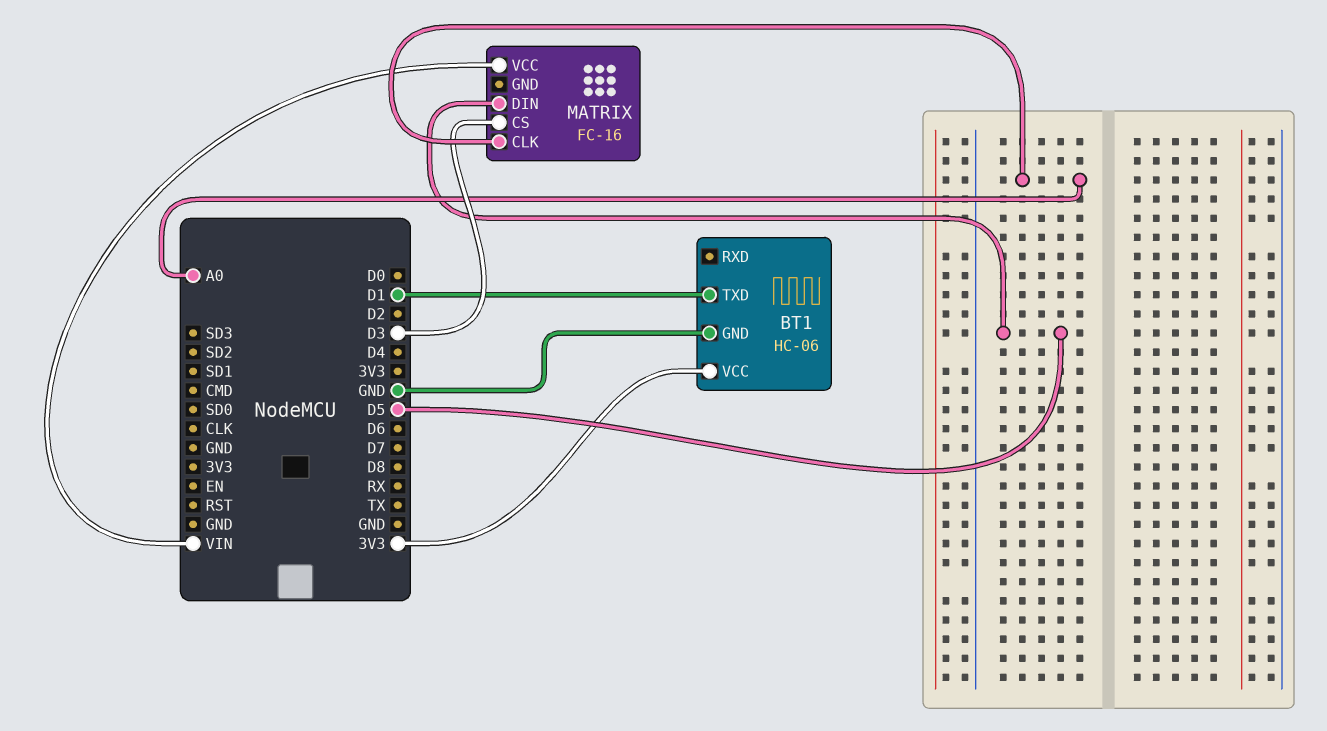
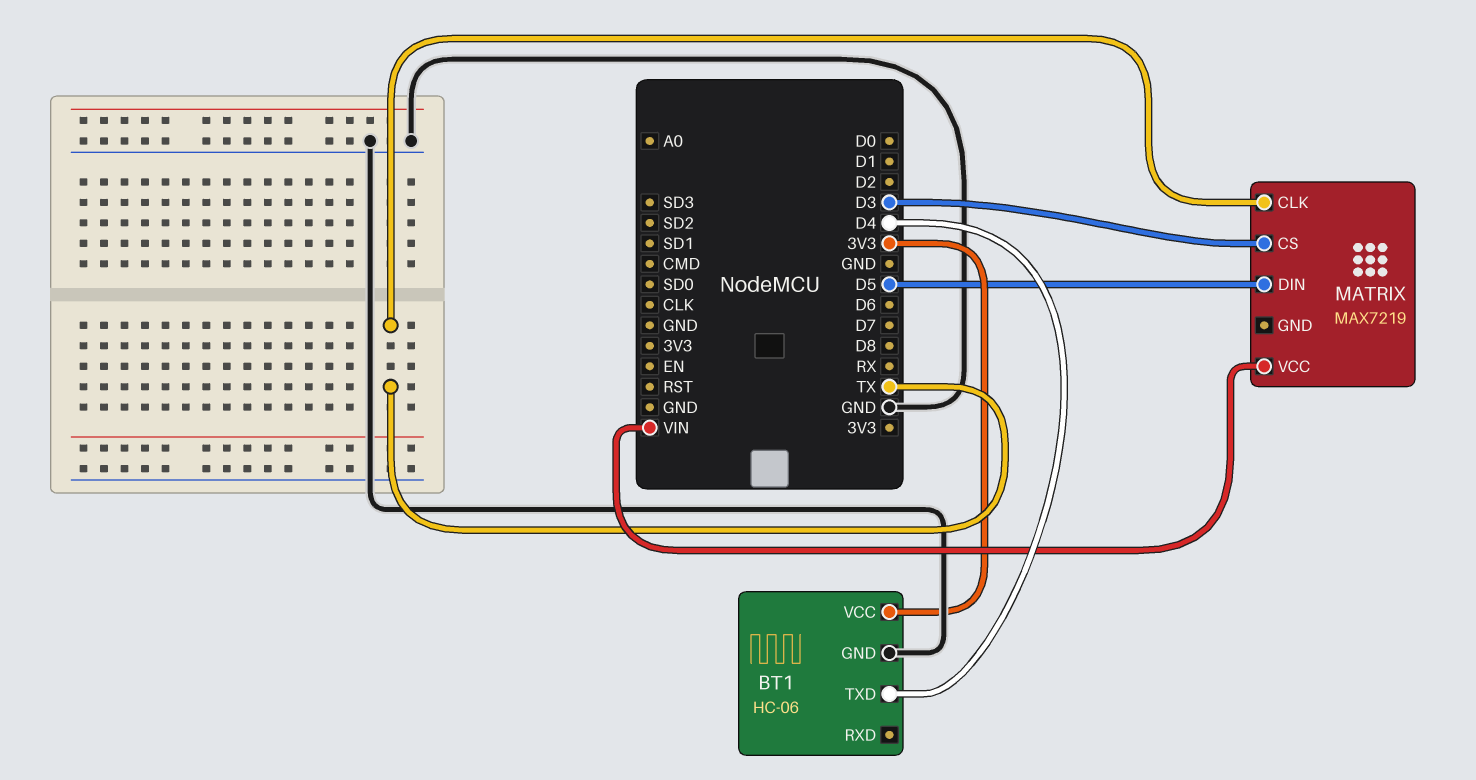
BT1 pin TXD: D1 -> D4
MATRIX: FC-16 -> MAX7219
MATRIX pin CLK: A0 -> TX

